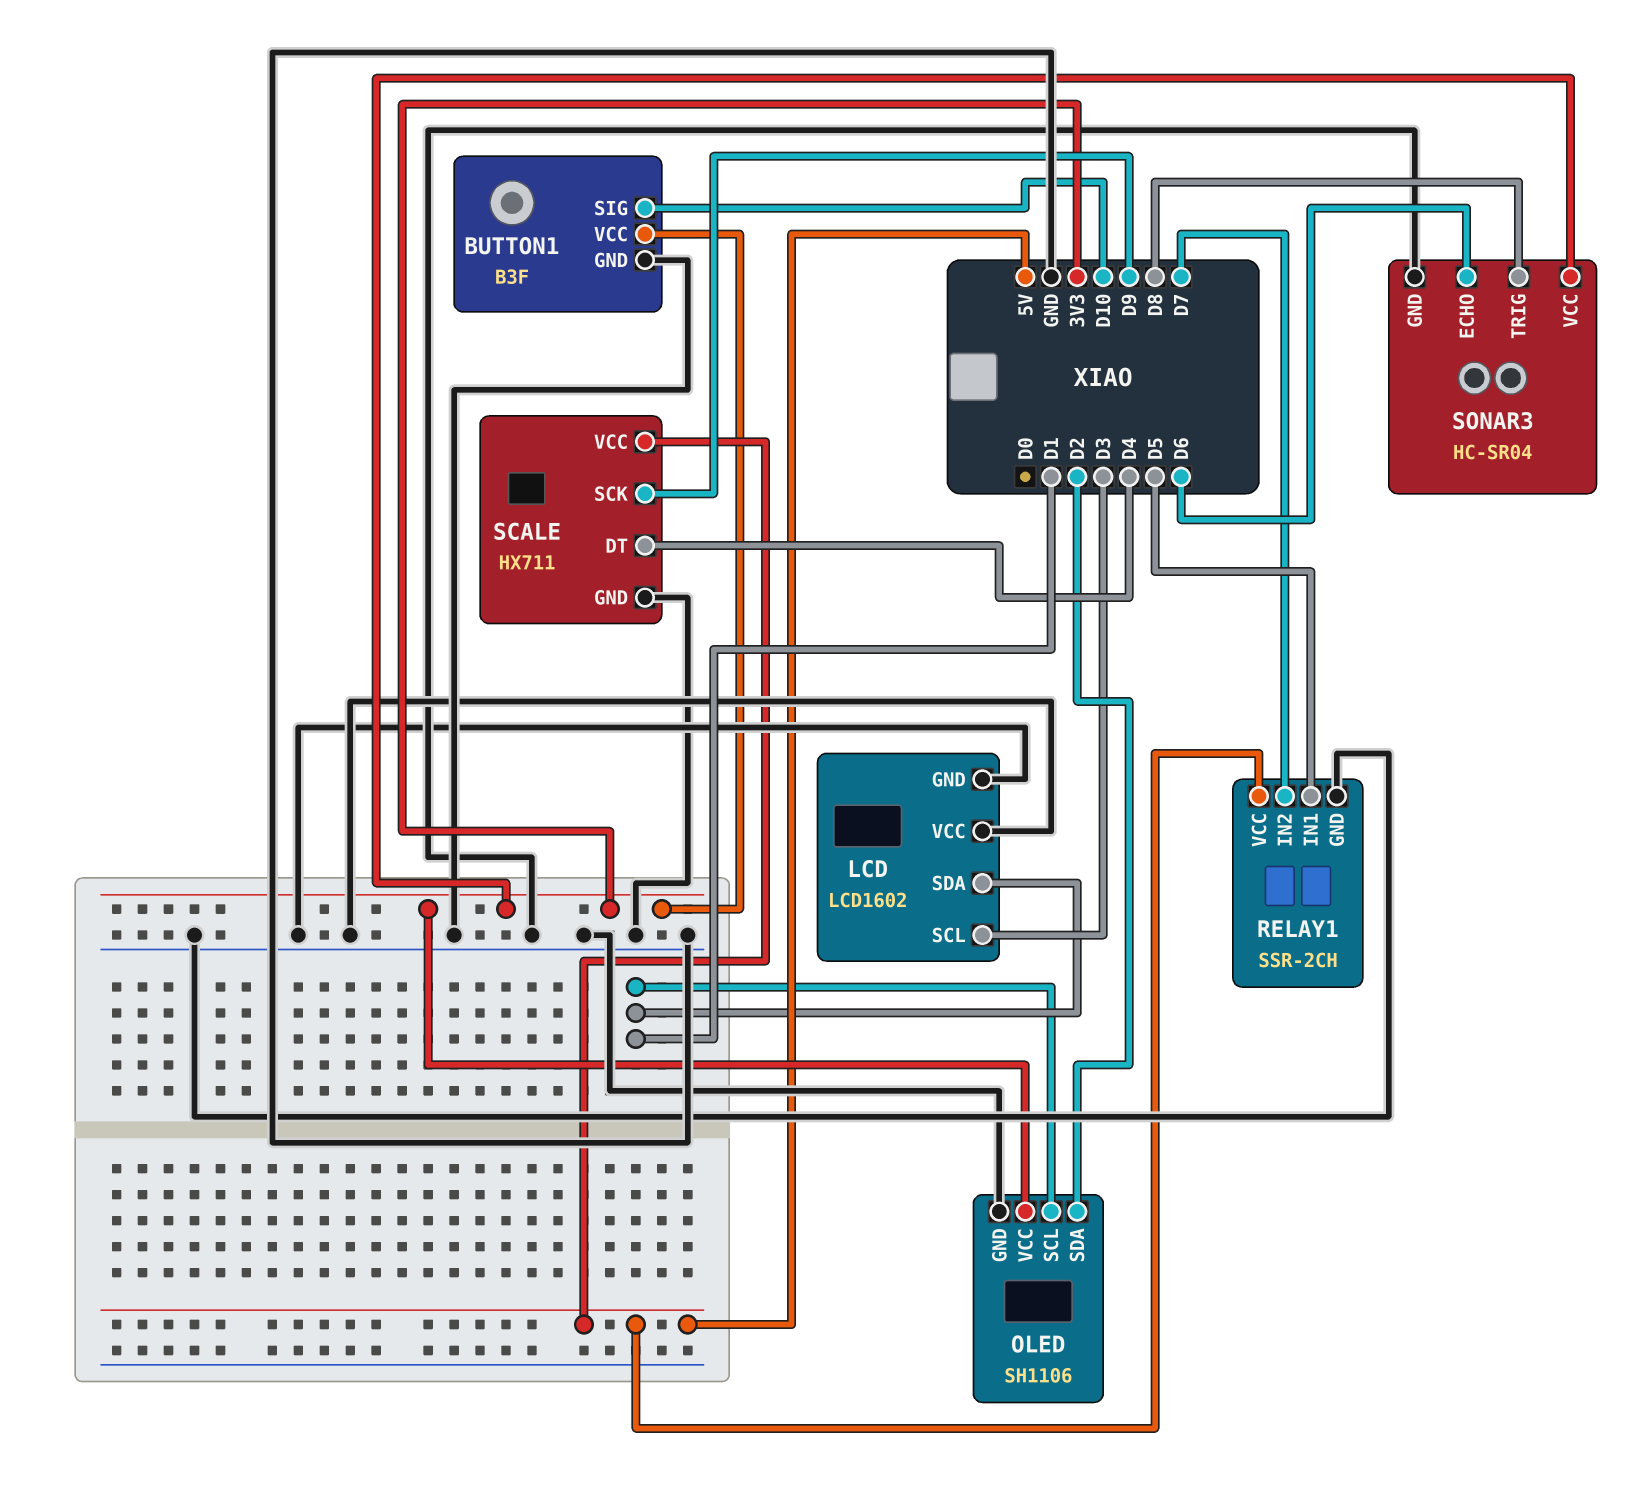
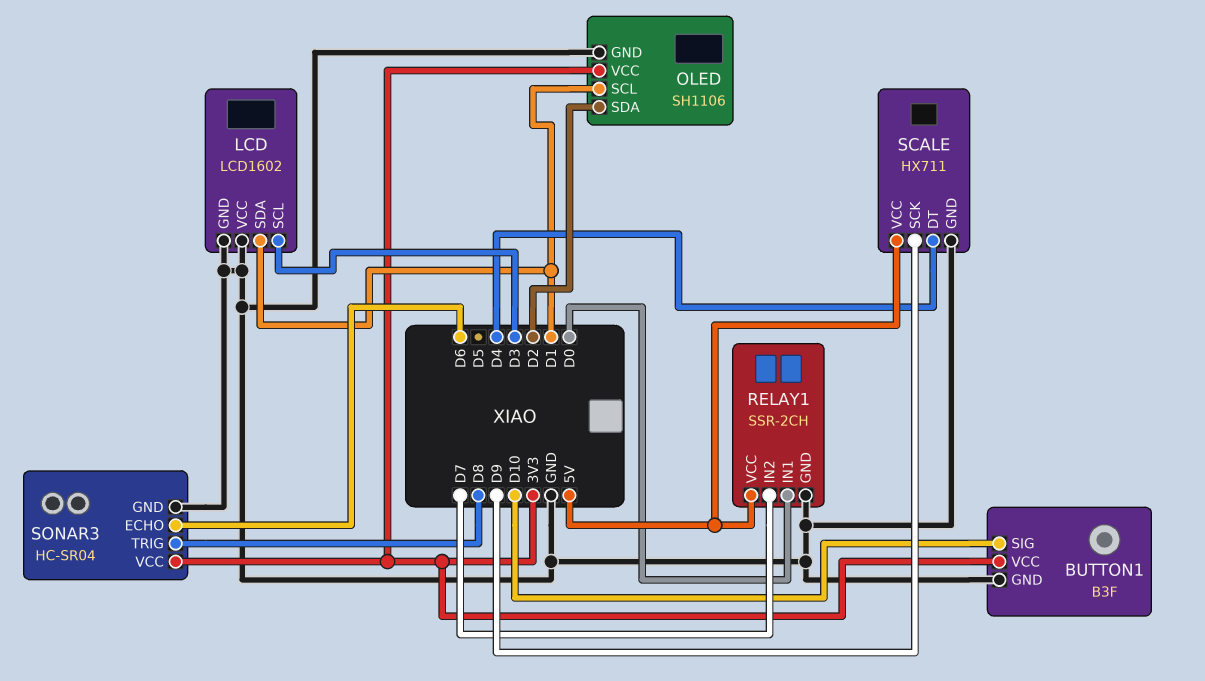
RELAY1 pin IN1: D5 -> D0

